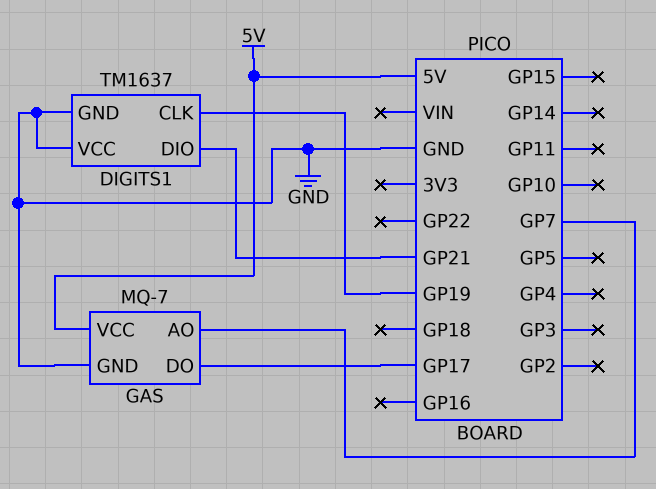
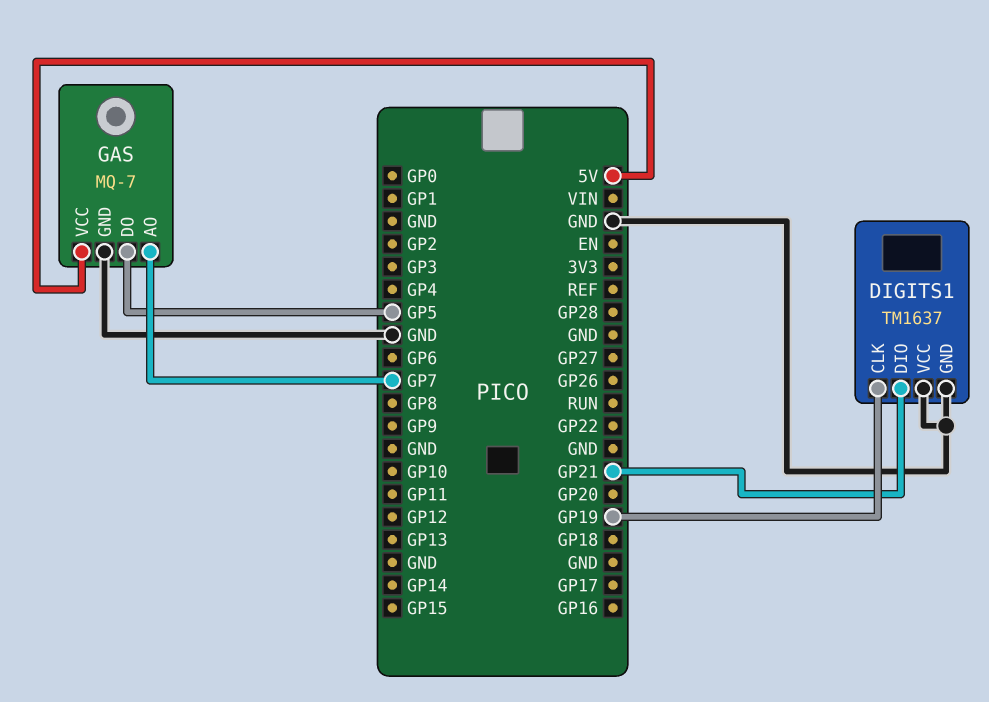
GAS pin DO: GP17 -> GP5

